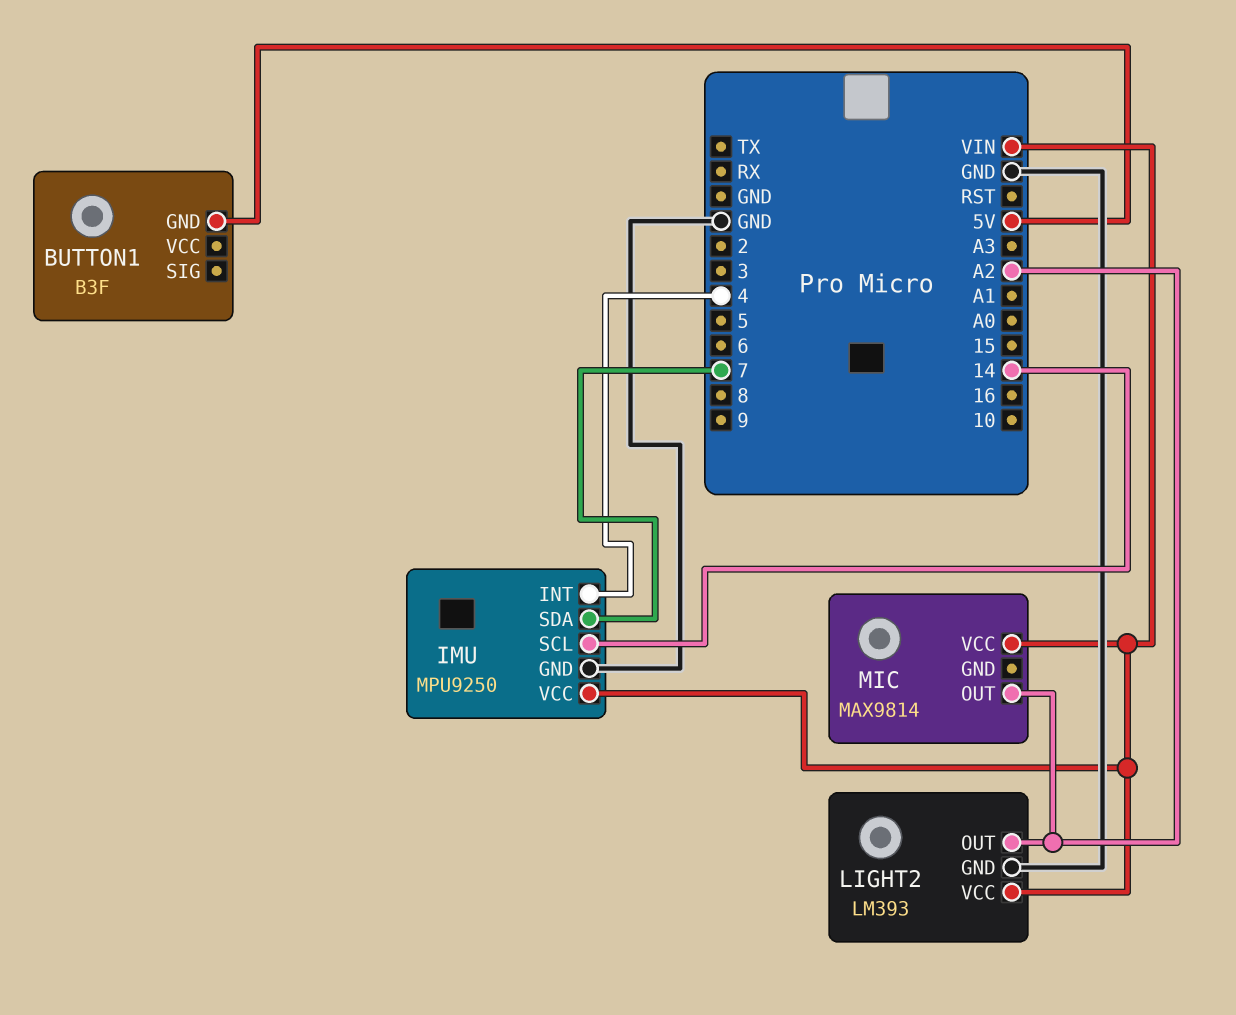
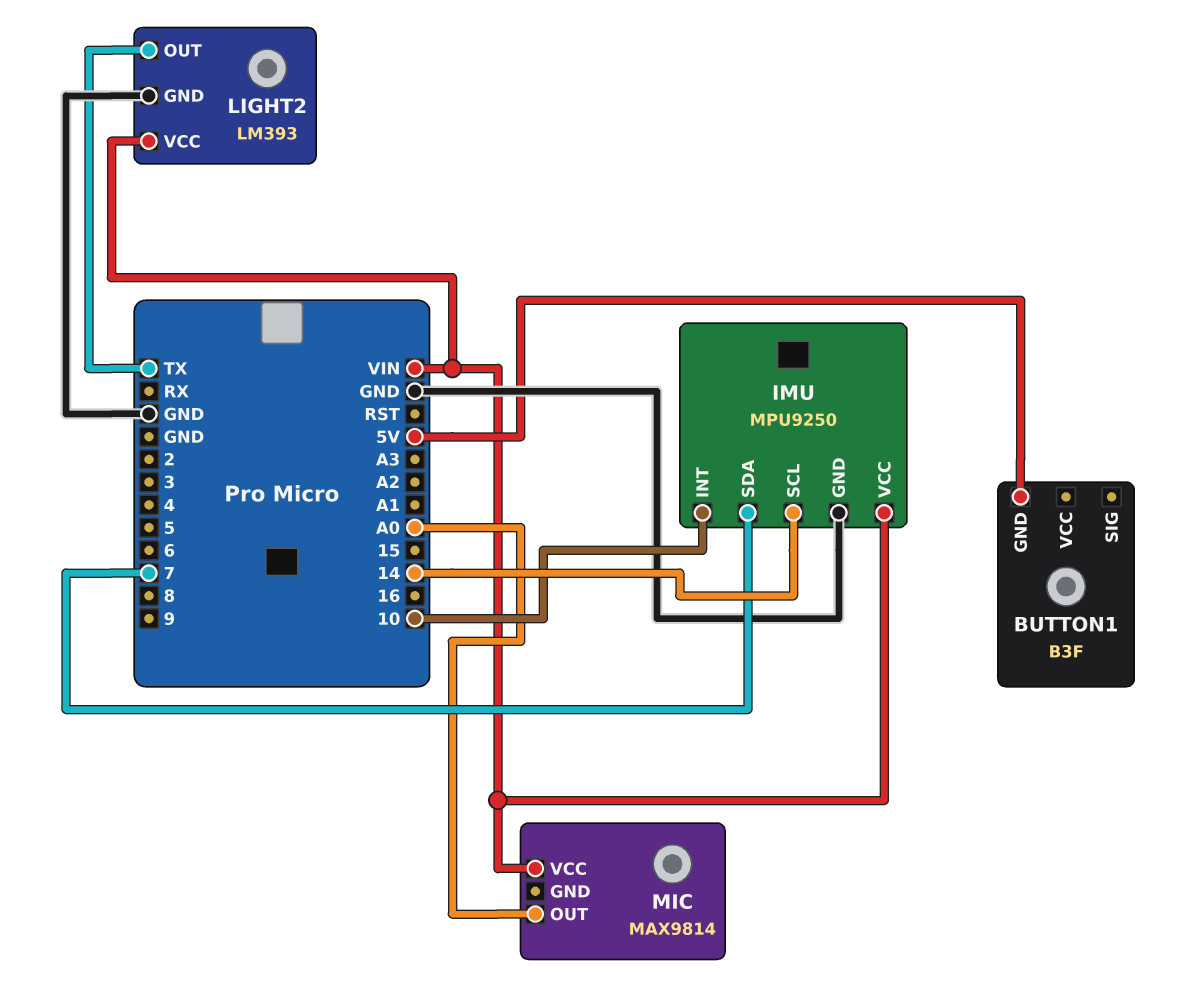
IMU pin INT: 4 -> 10
LIGHT2 pin OUT: A2 -> TX
MIC pin OUT: A2 -> A0

